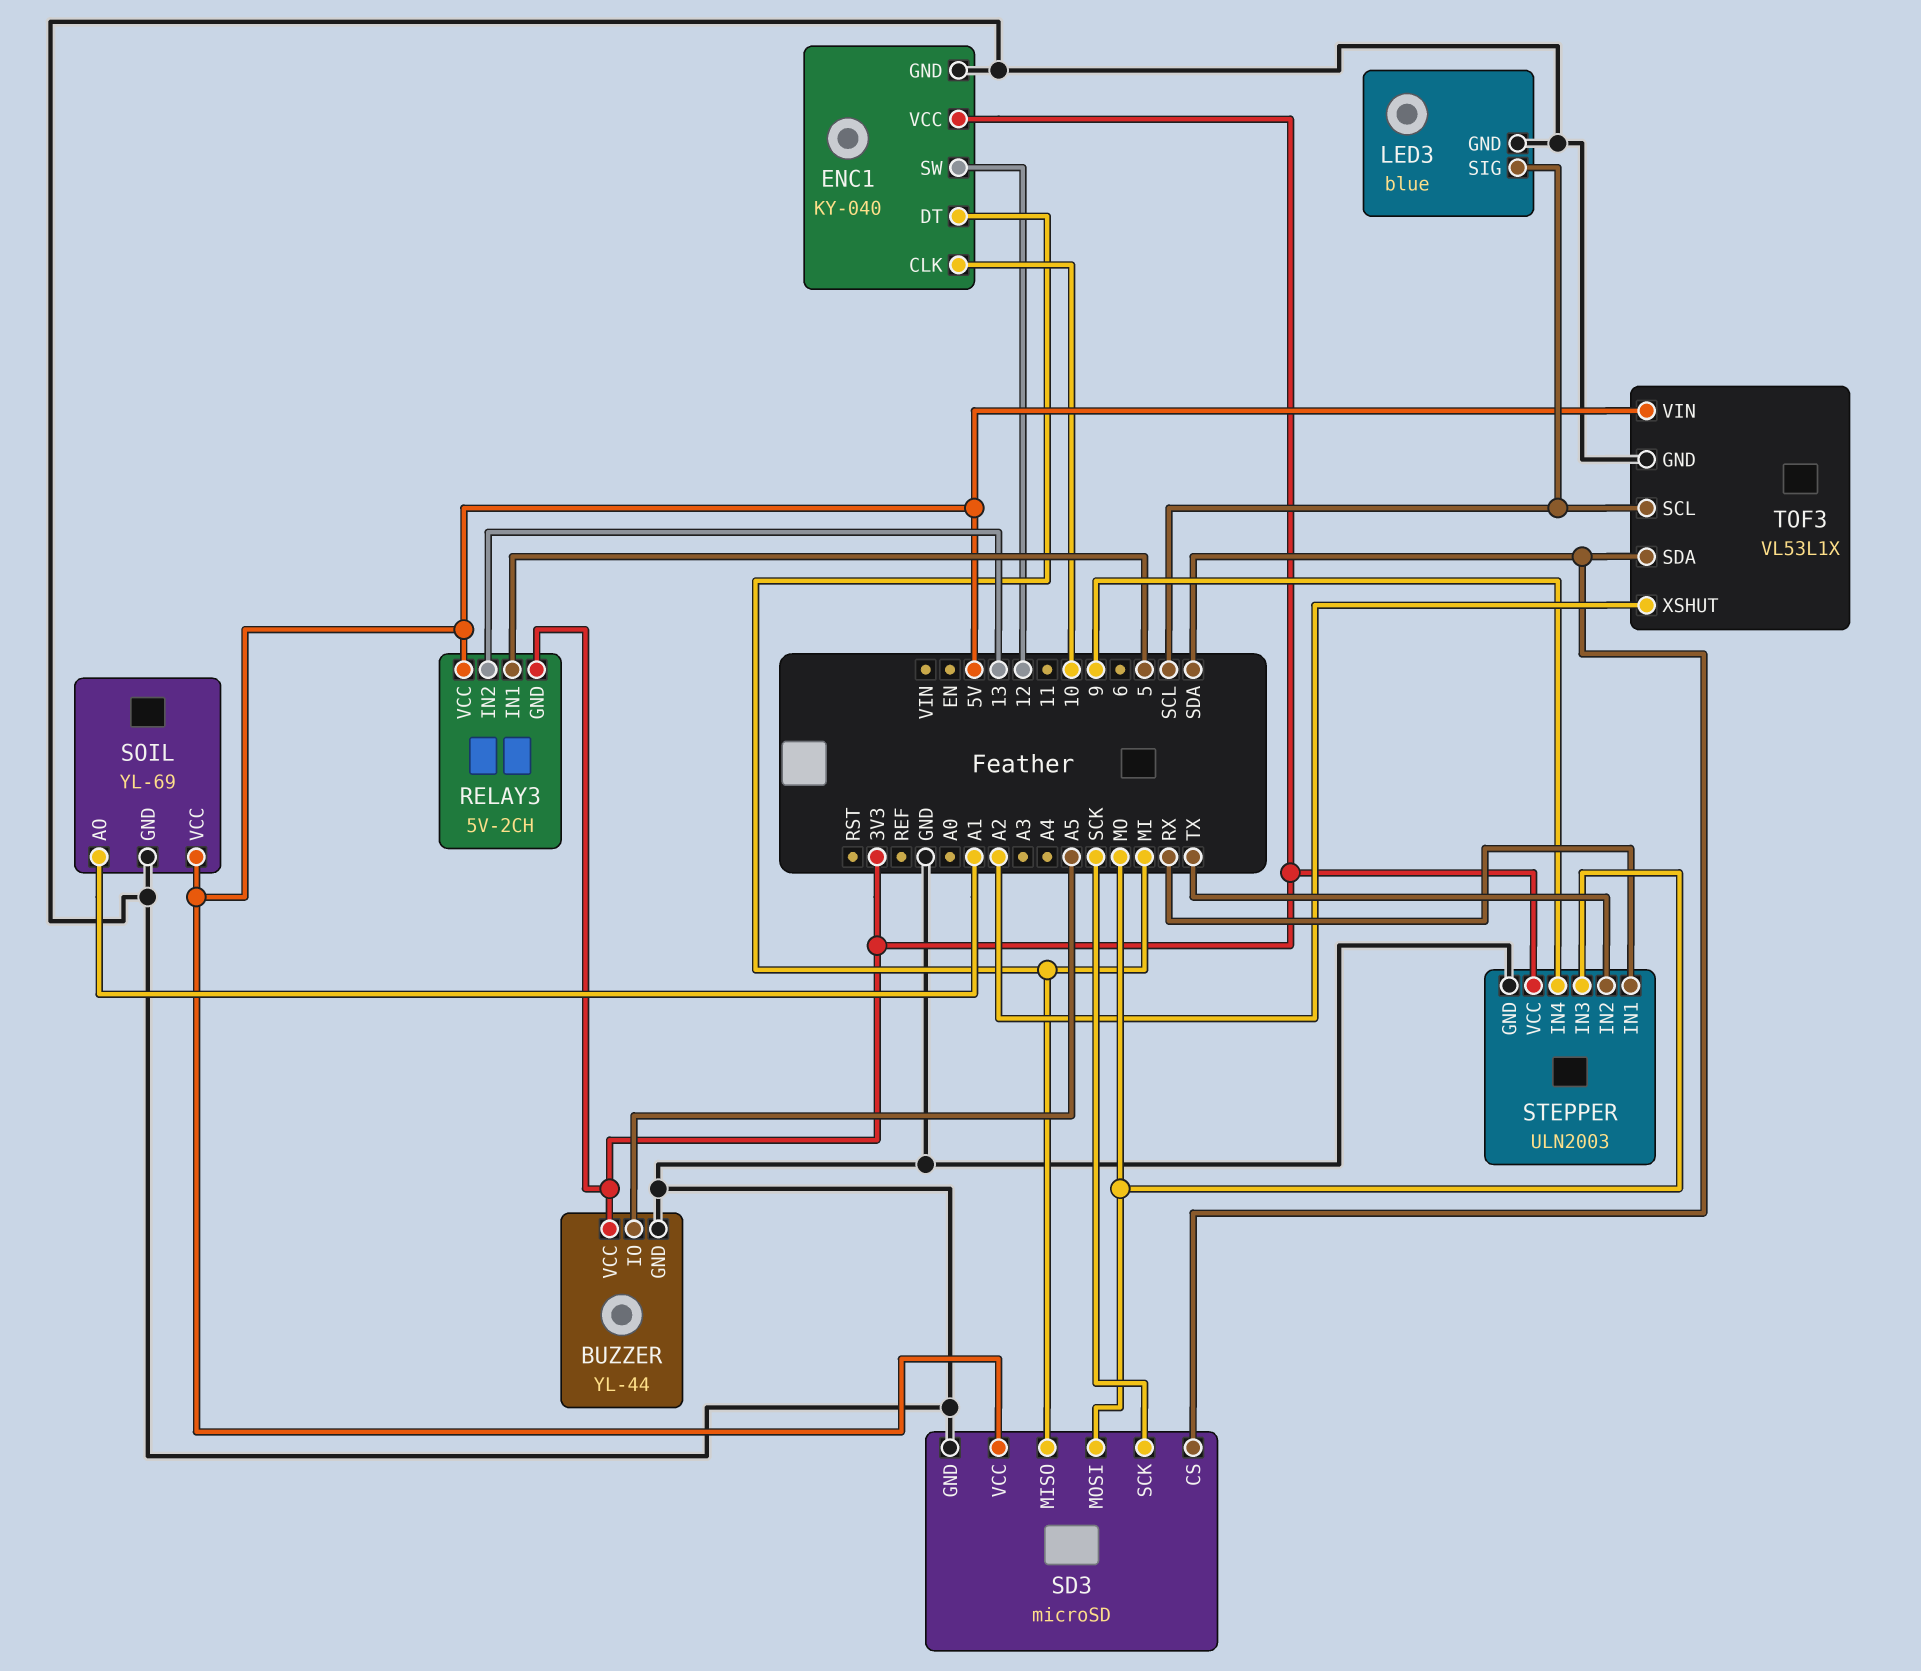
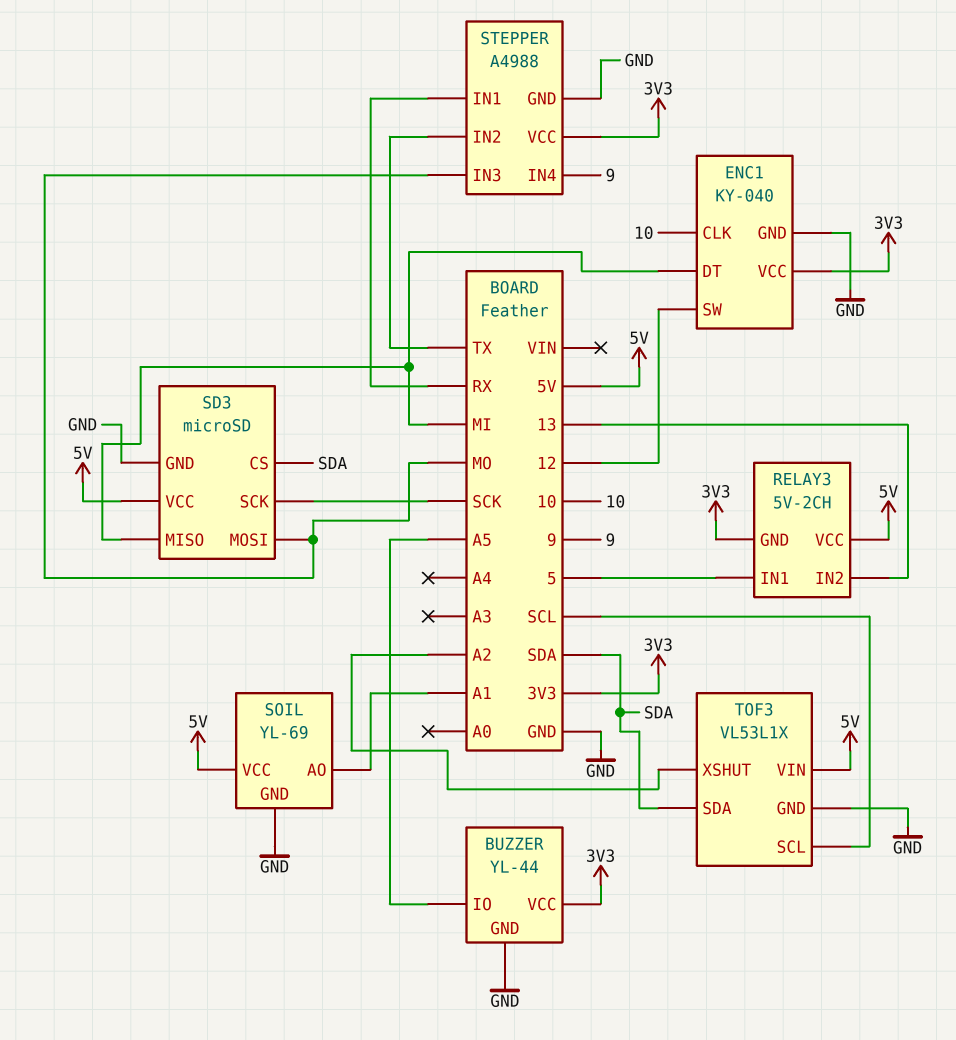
LED3: blue -> none
LED3 pin GND: GND -> none
LED3 pin SIG: SCL -> none
STEPPER: ULN2003 -> A4988

